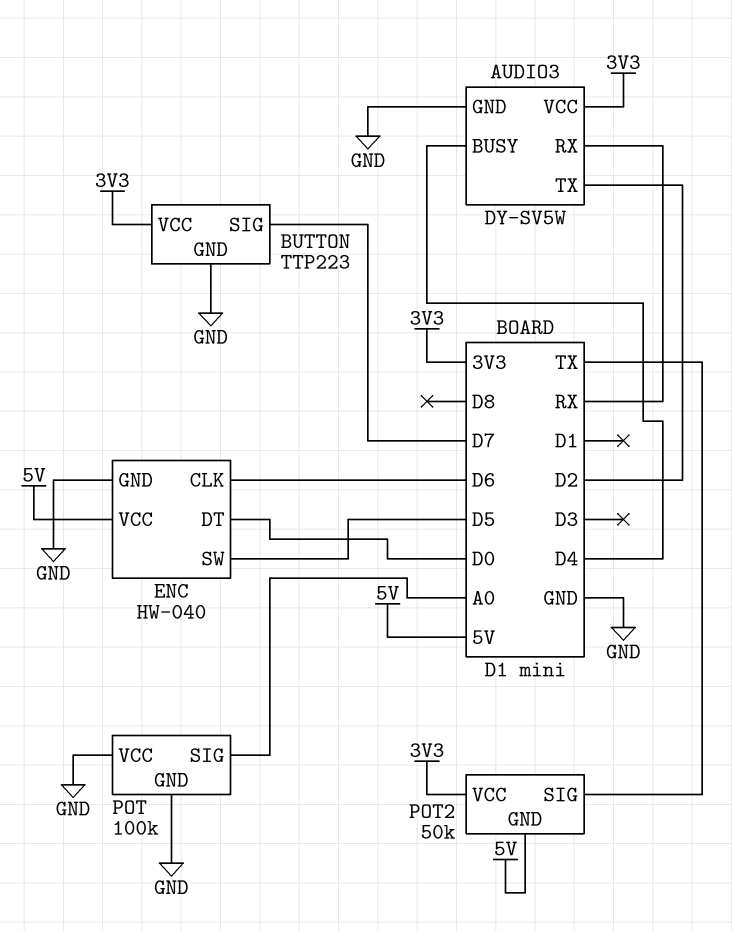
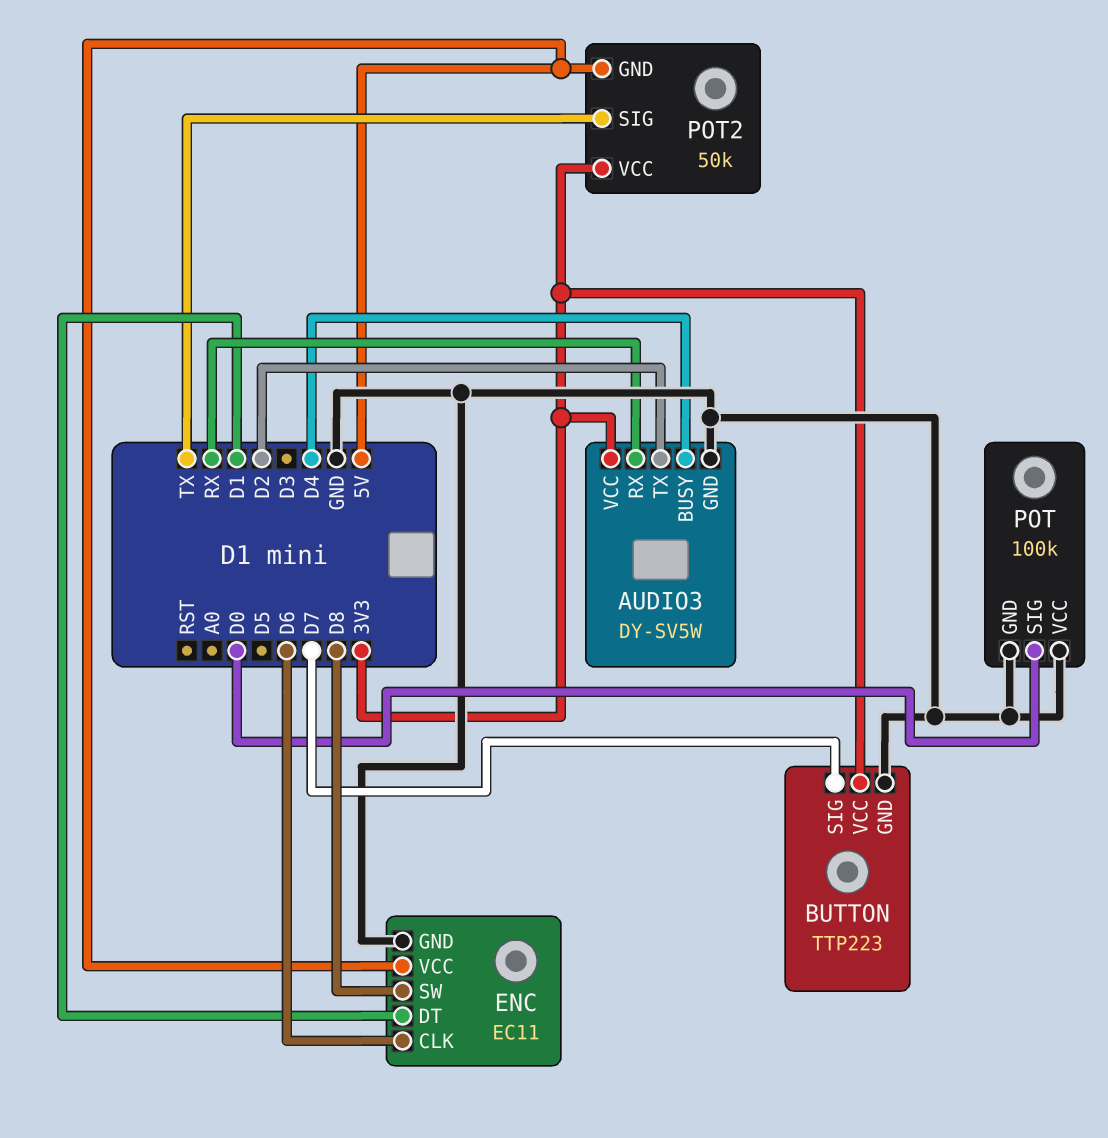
ENC: HW-040 -> EC11
ENC pin DT: D0 -> D1
ENC pin SW: D5 -> D8
POT pin SIG: A0 -> D0

